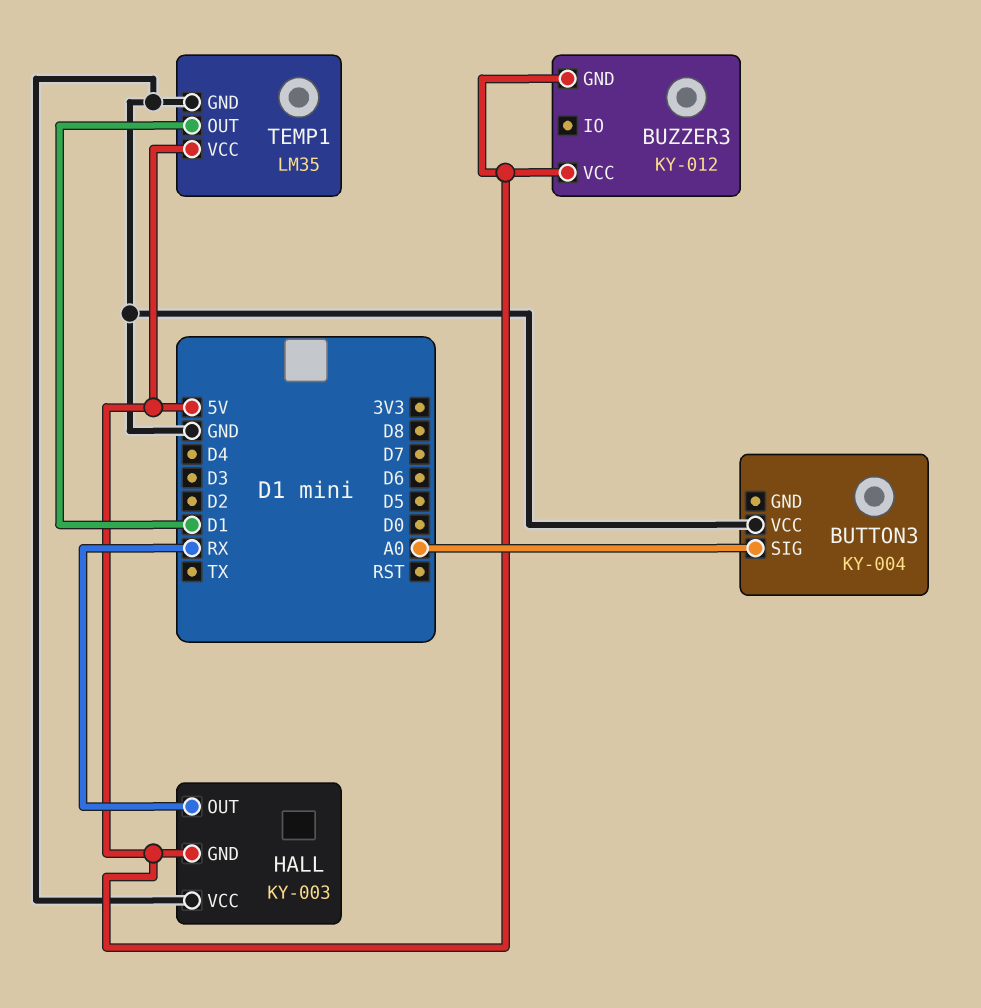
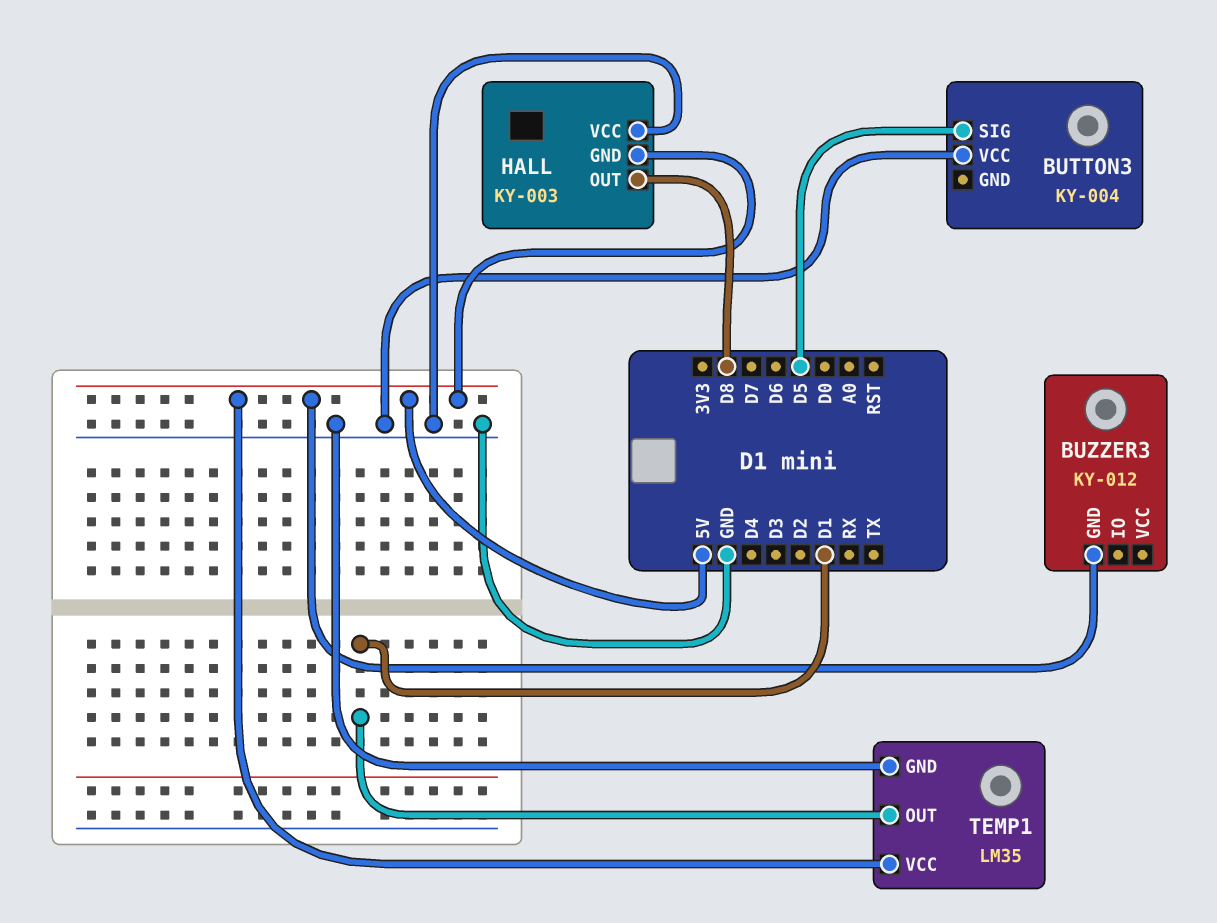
BUTTON3 pin SIG: A0 -> D5
BUZZER3 pin VCC: 5V -> none
HALL pin OUT: RX -> D8

